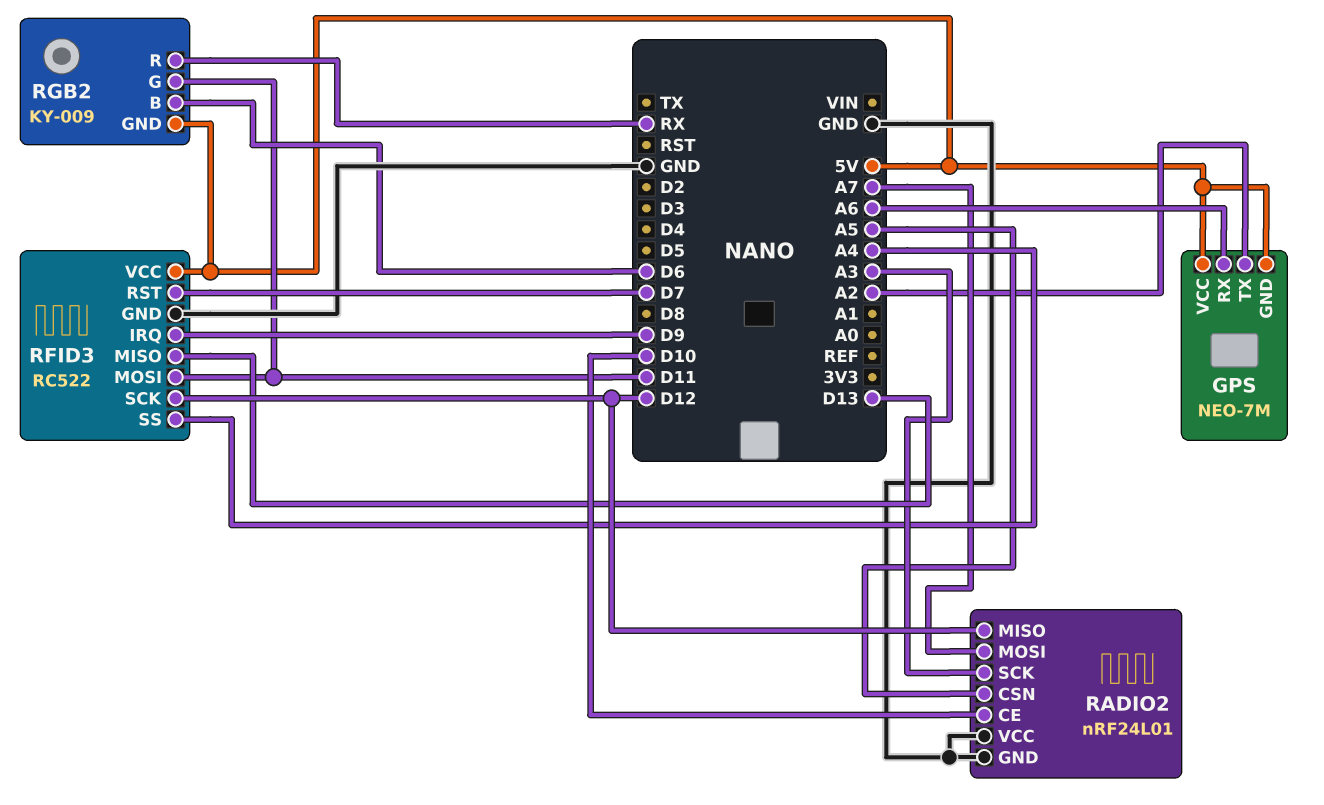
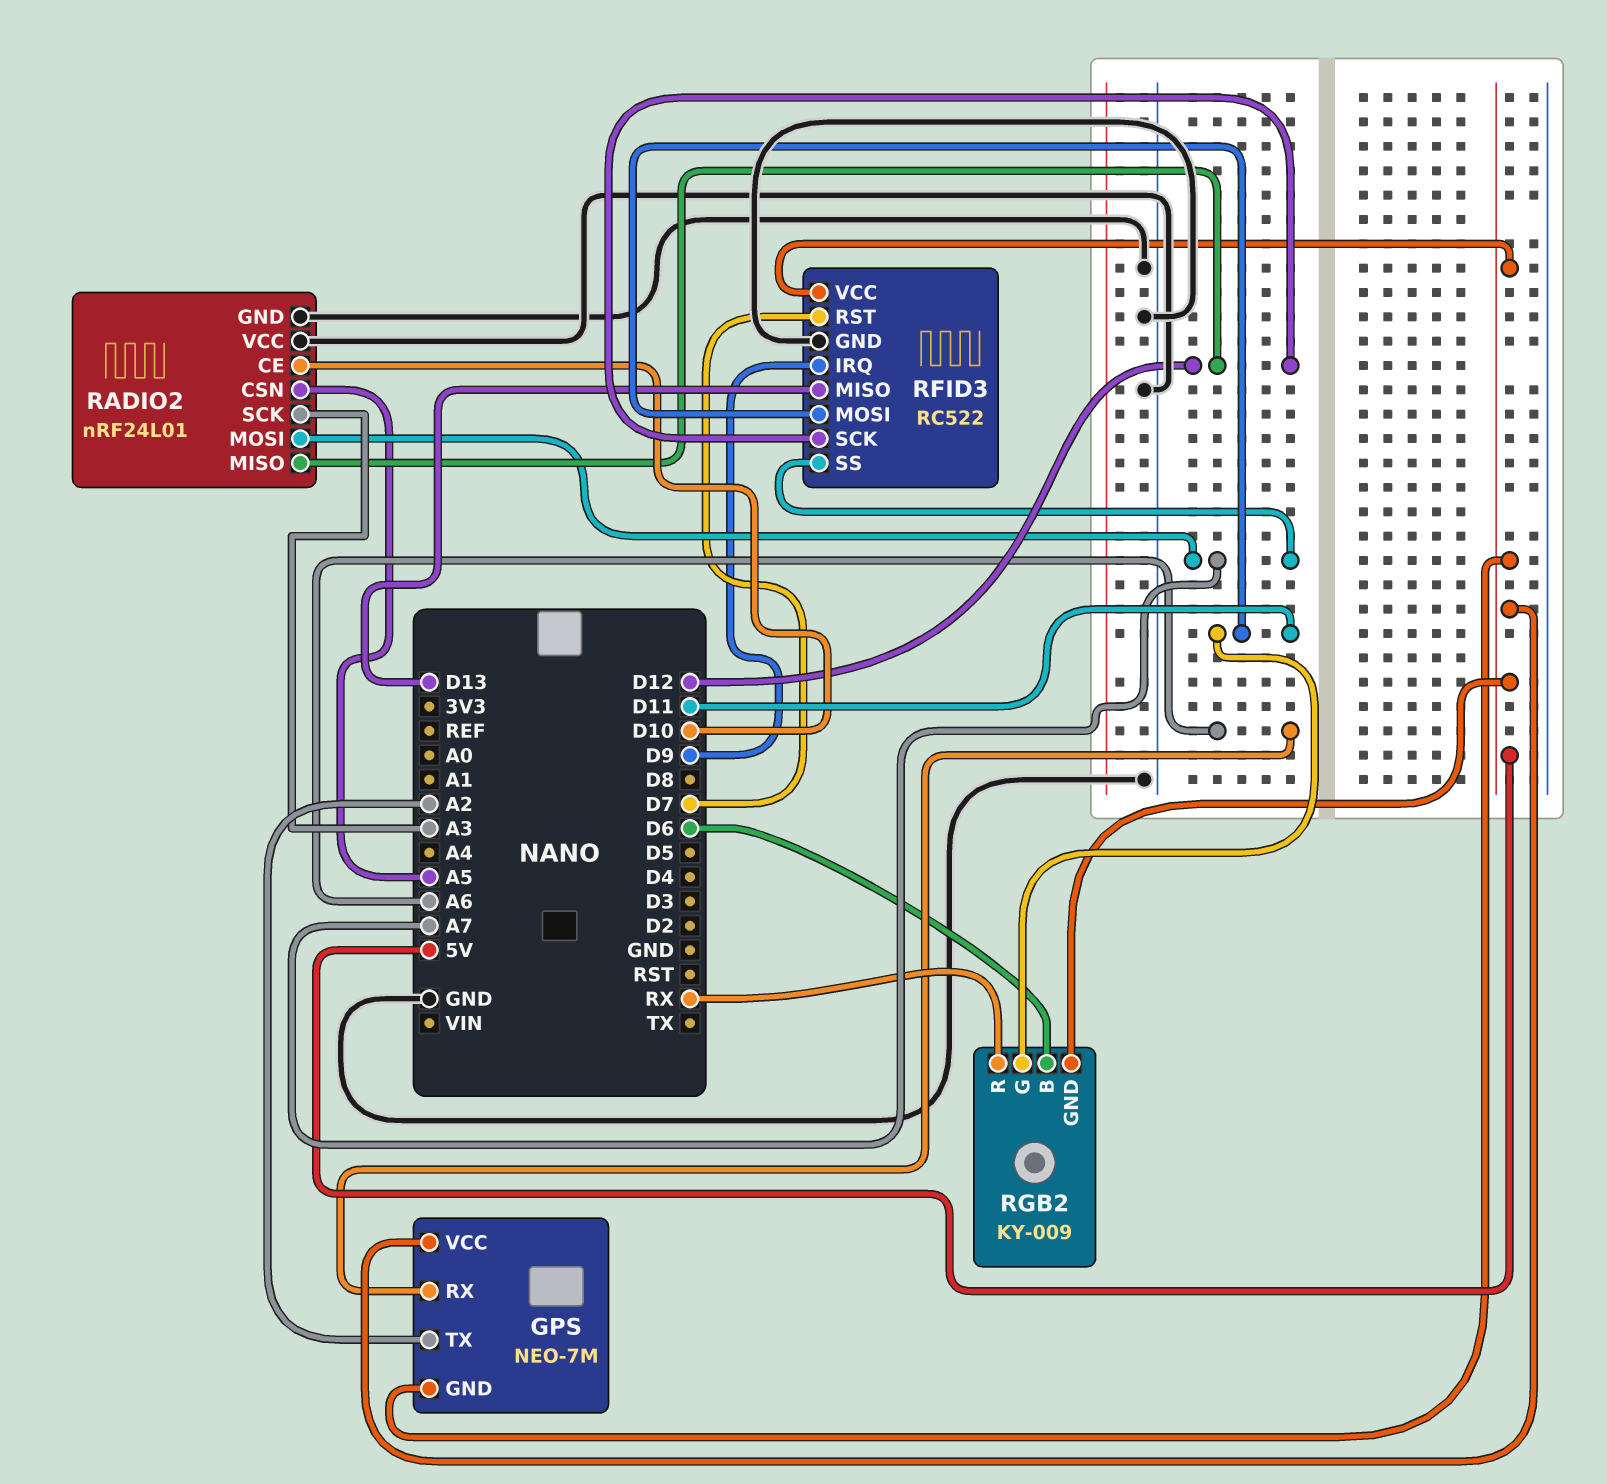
RFID3 pin SS: A4 -> A7

